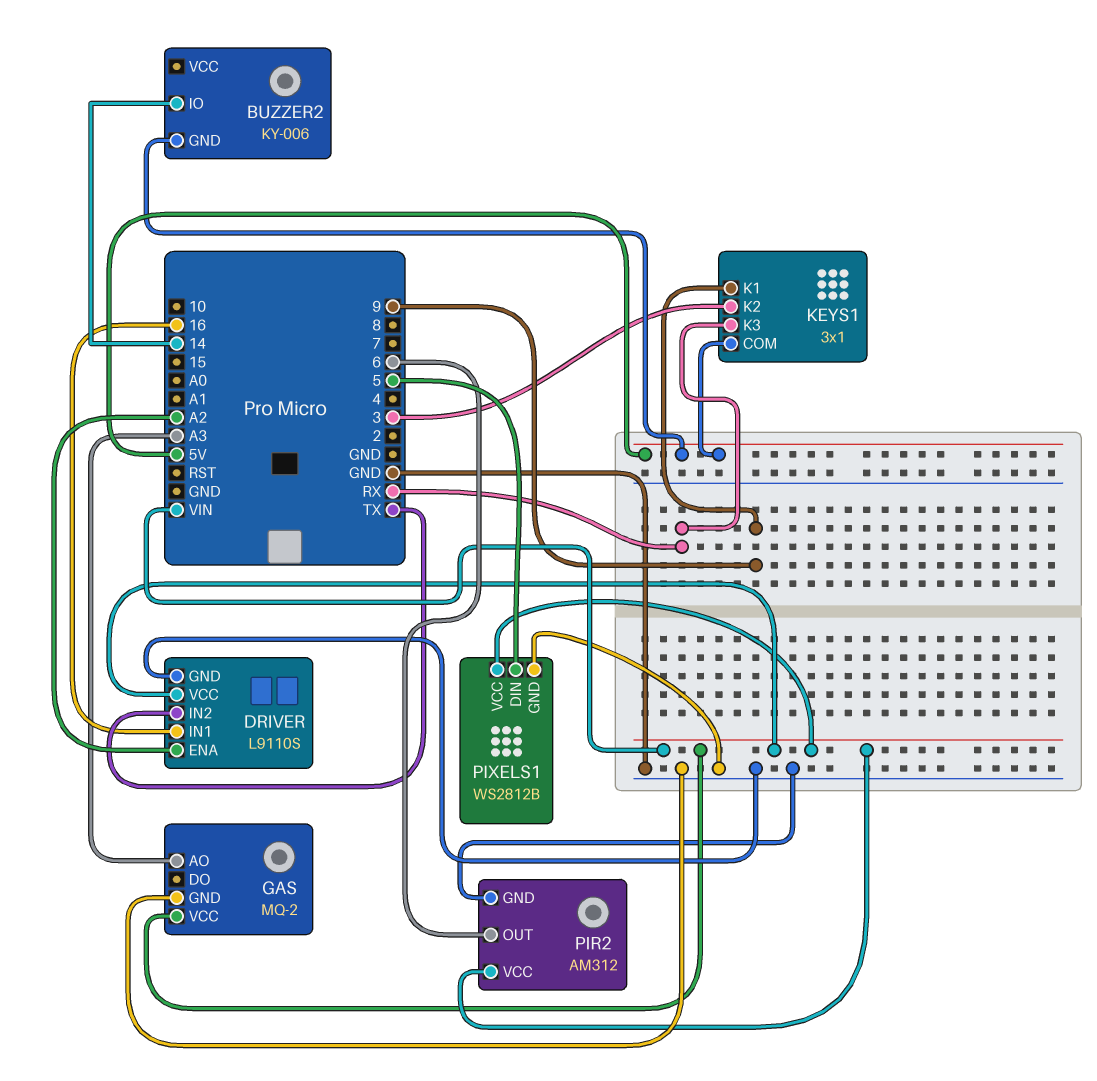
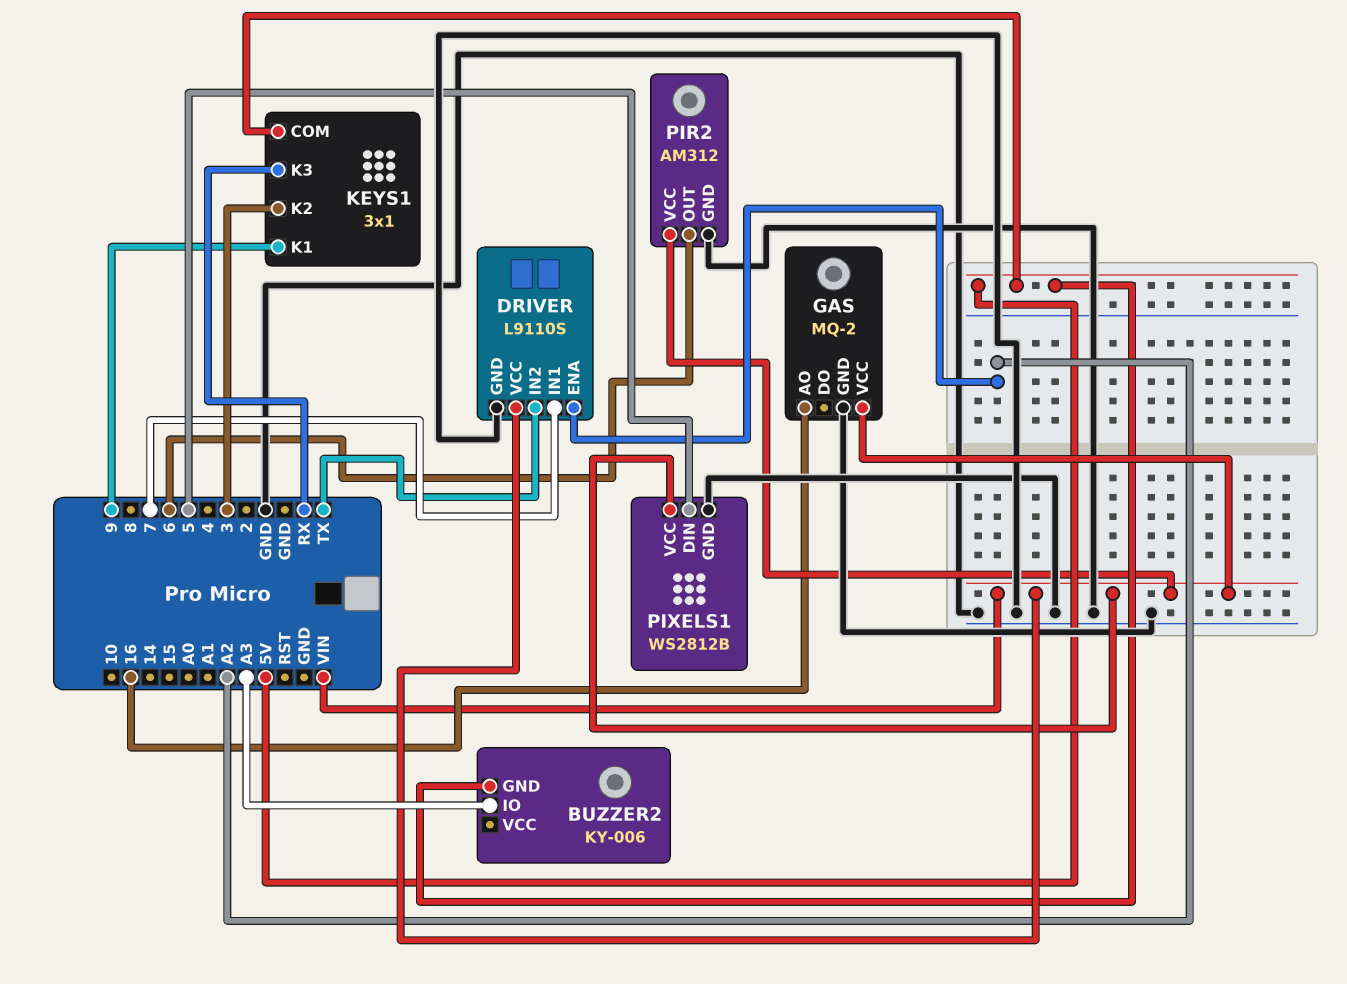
BUZZER2 pin IO: 14 -> A3
DRIVER pin IN1: 16 -> 7
GAS pin AO: A3 -> 16

